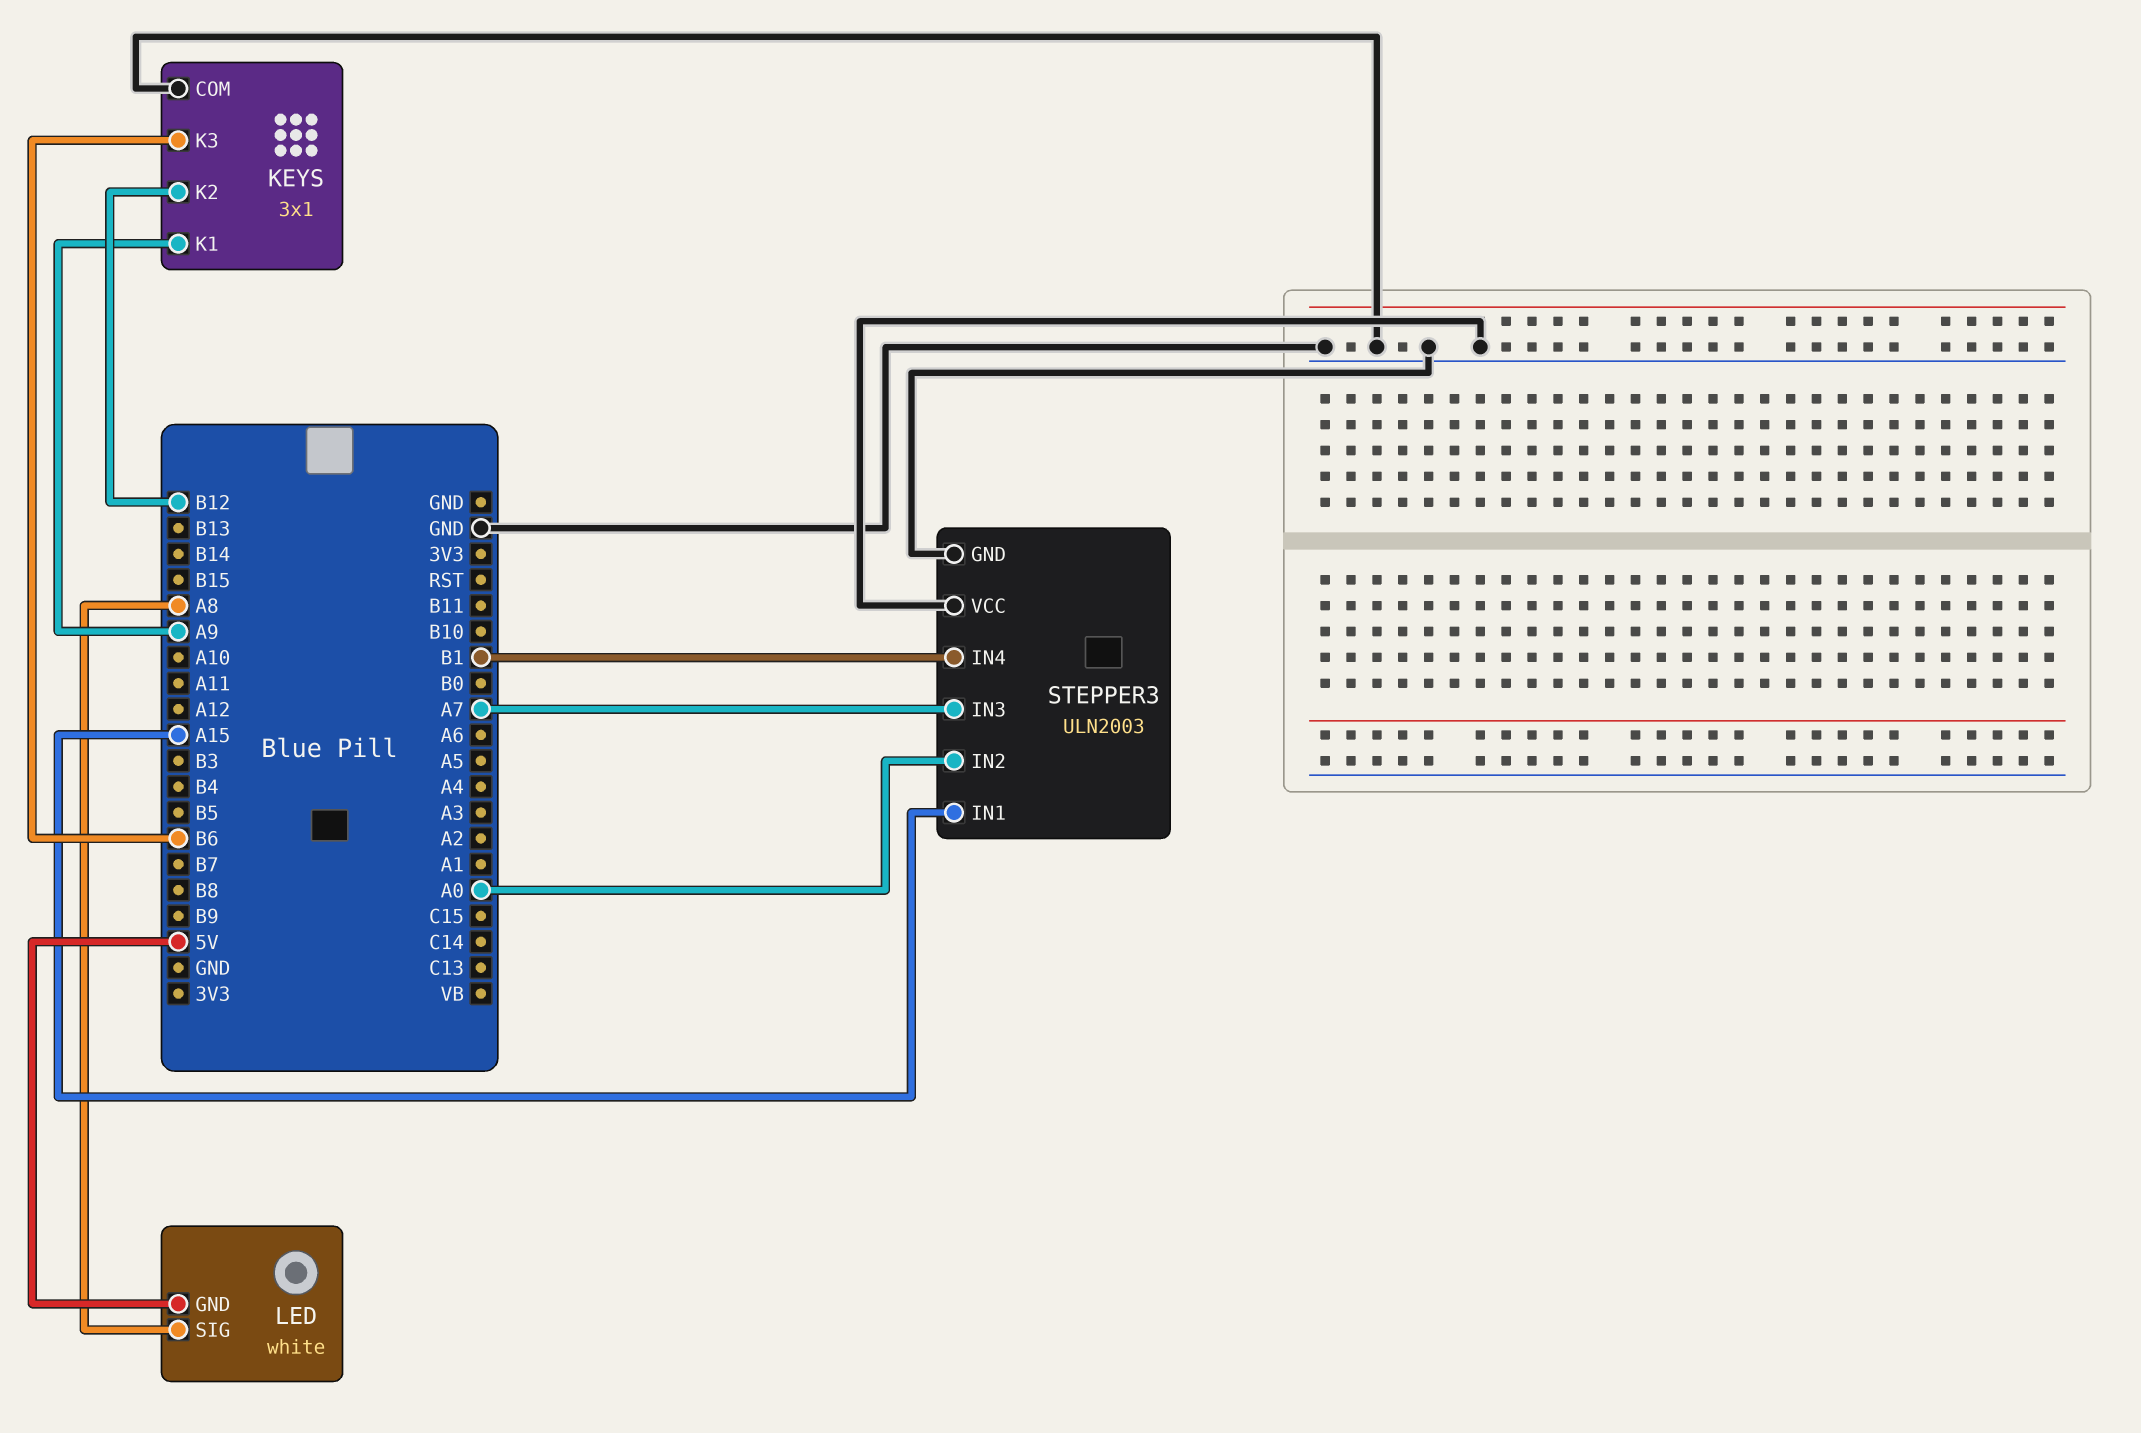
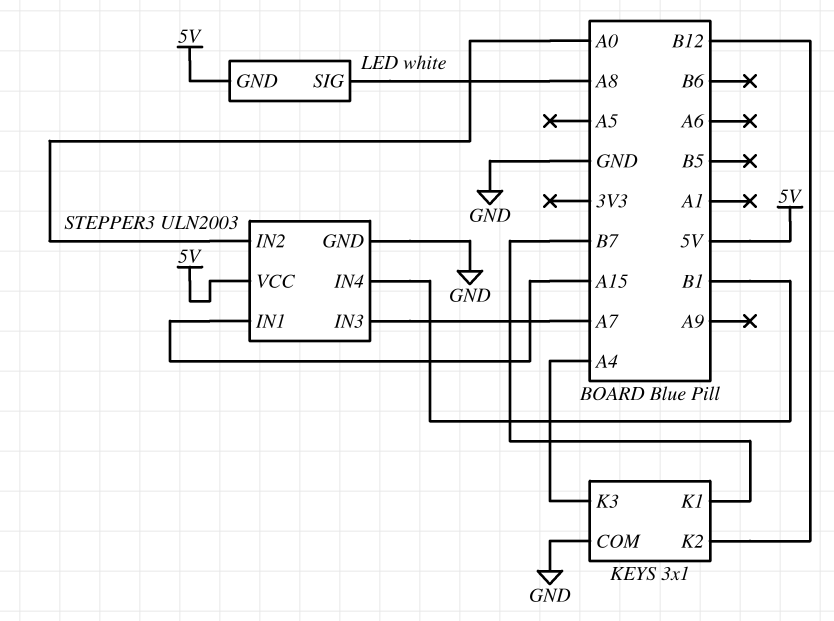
KEYS pin K1: A9 -> B7
KEYS pin K3: B6 -> A4
STEPPER3 pin VCC: GND -> 5V

